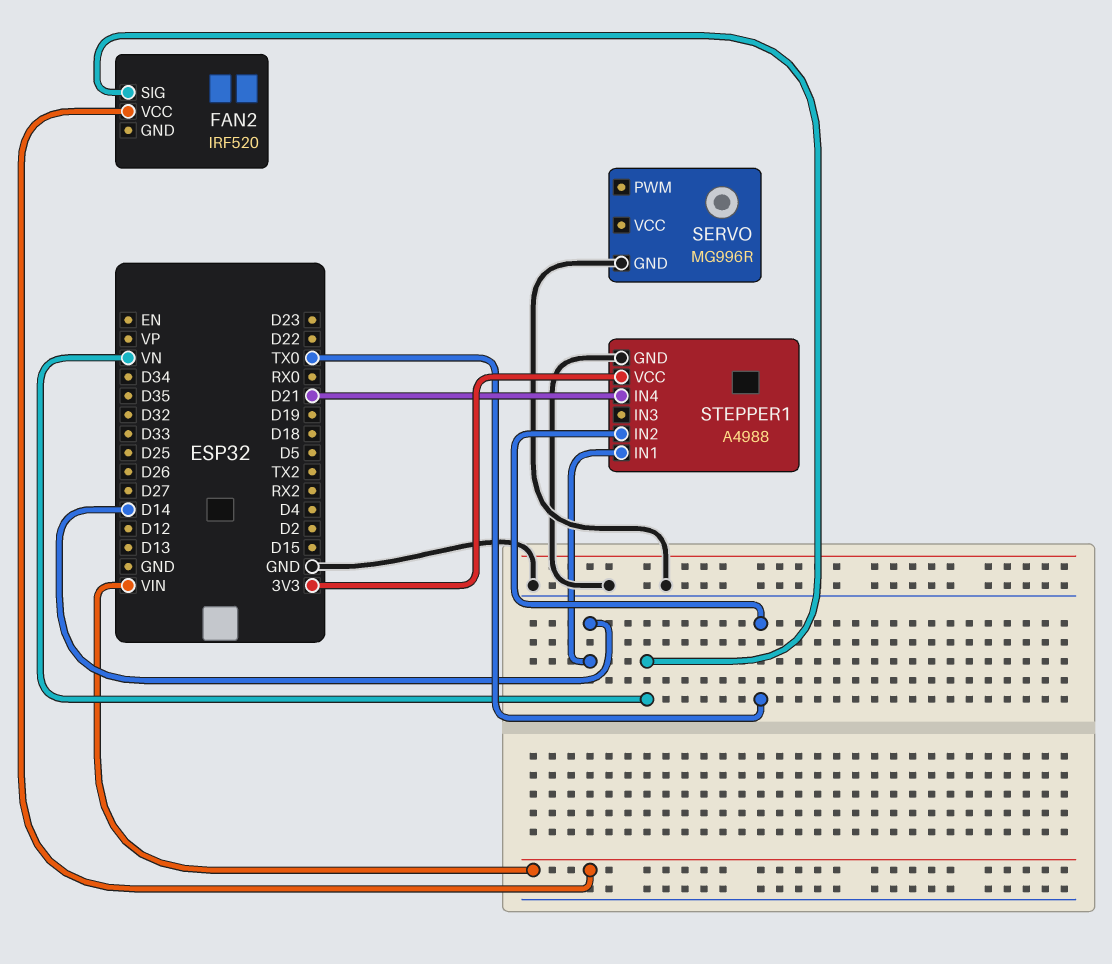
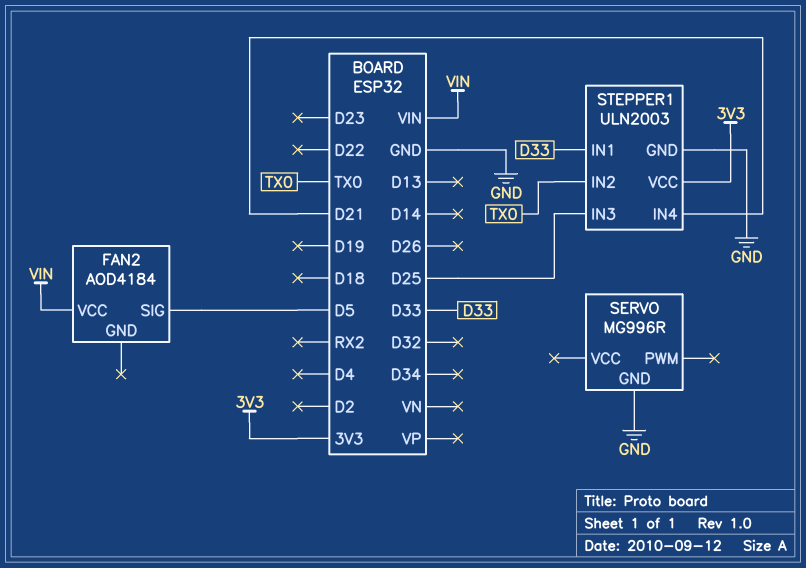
FAN2: IRF520 -> AOD4184
FAN2 pin SIG: VN -> D5
STEPPER1: A4988 -> ULN2003
STEPPER1 pin IN1: D14 -> D33
STEPPER1 pin IN3: none -> D25

